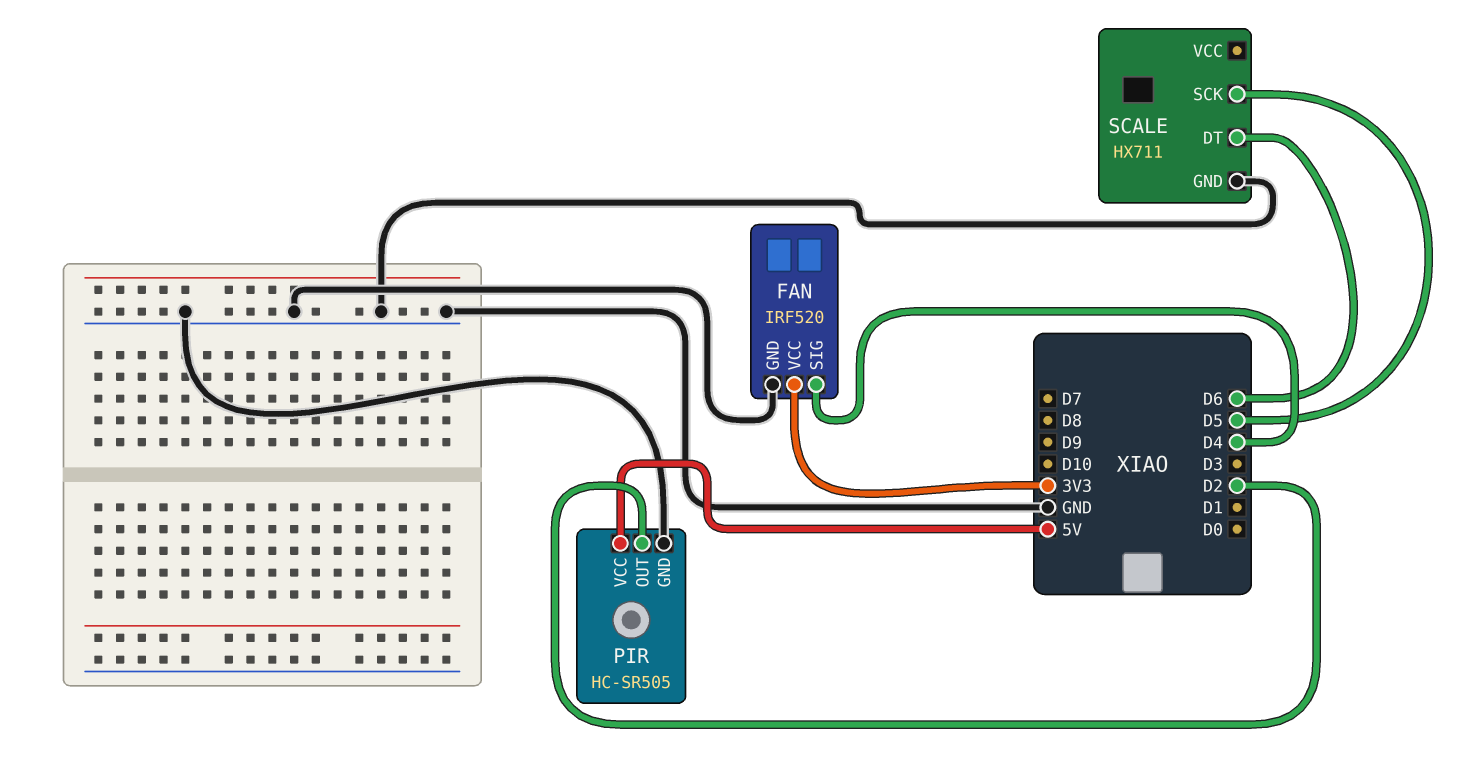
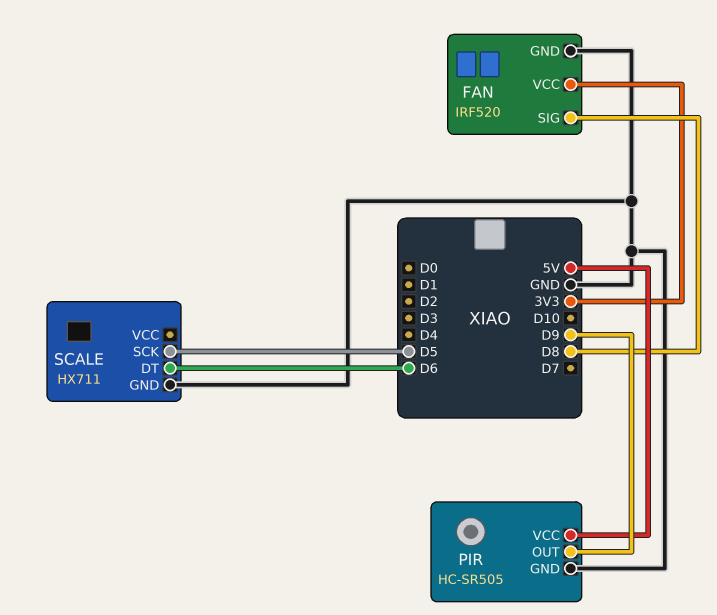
FAN pin SIG: D4 -> D8
PIR pin OUT: D2 -> D9

